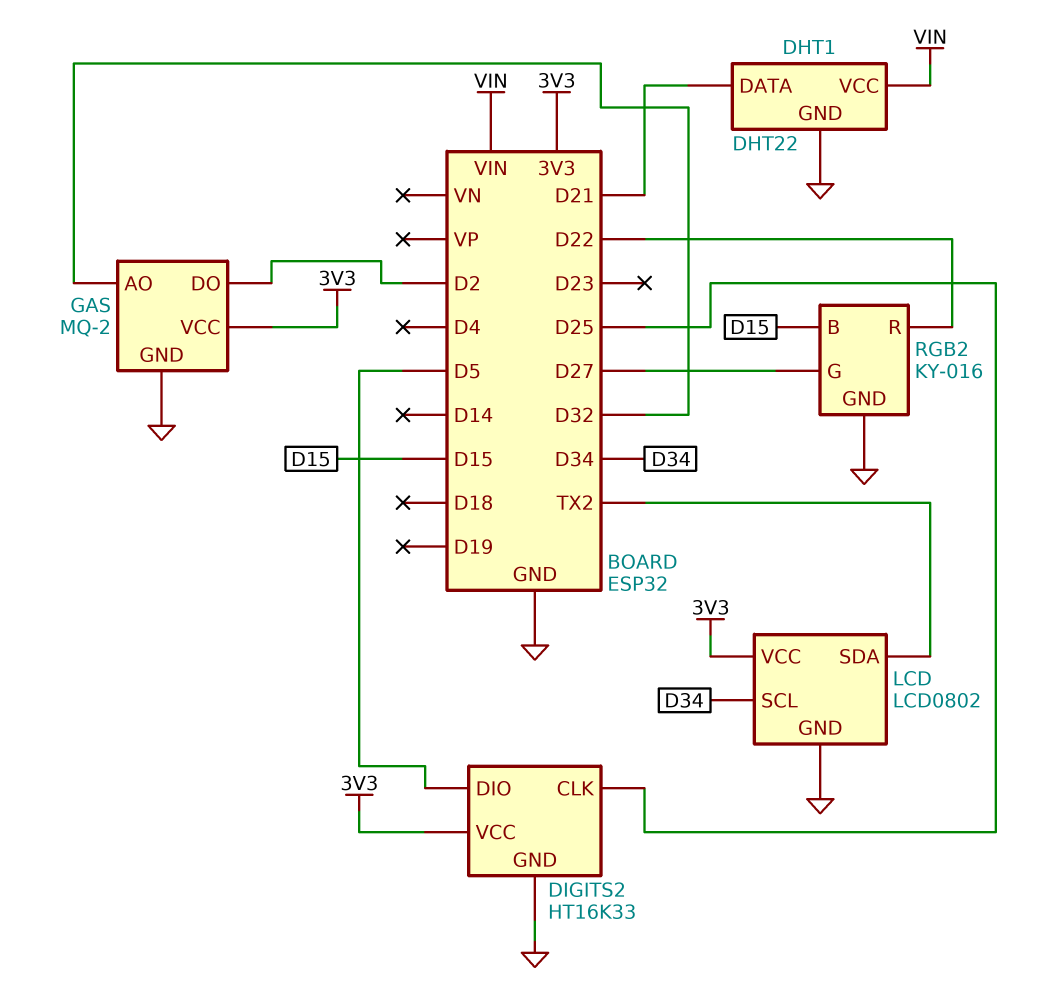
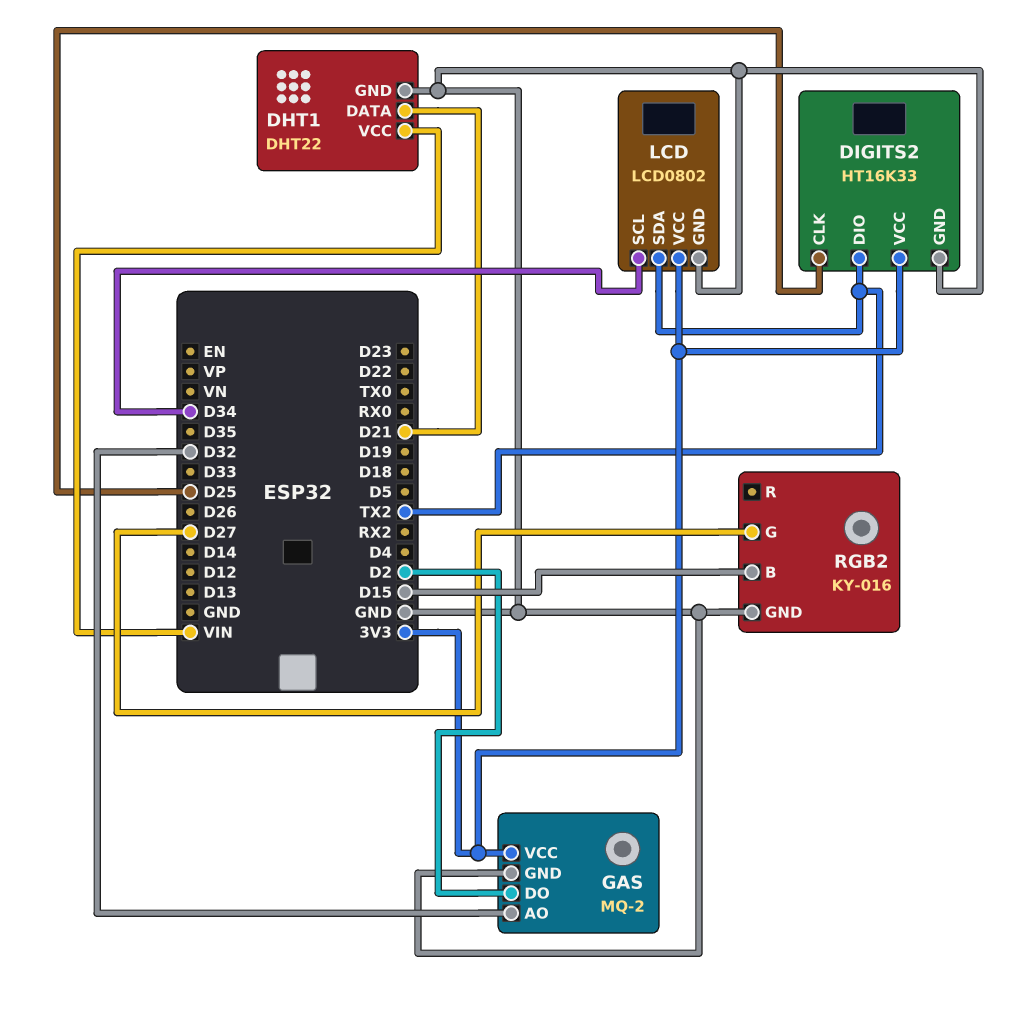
DIGITS2 pin DIO: D5 -> TX2
RGB2 pin R: D22 -> none

